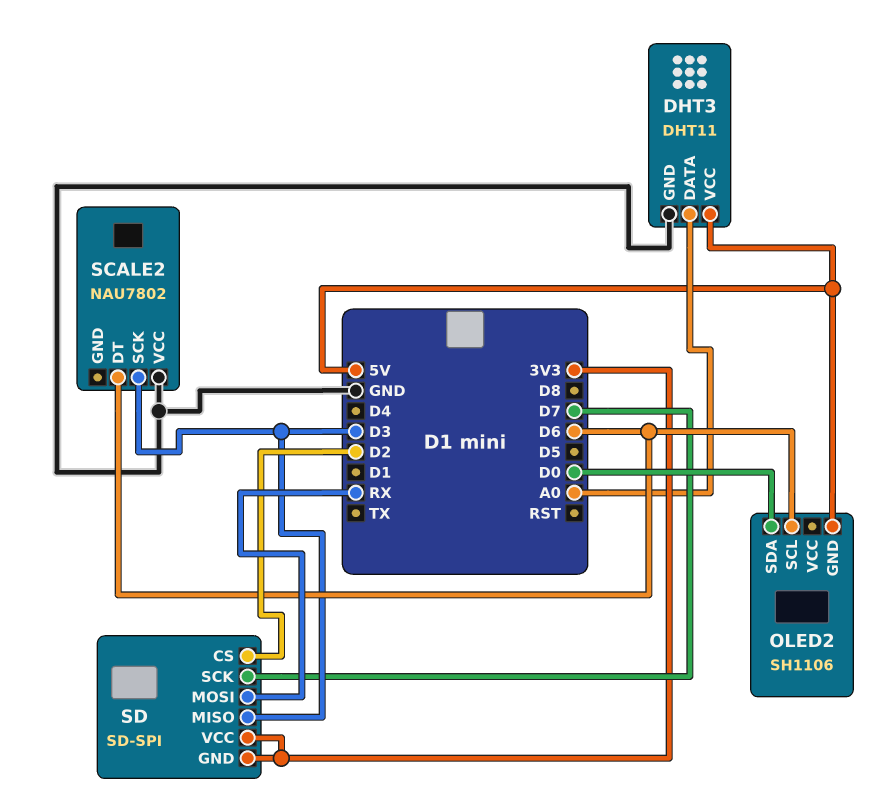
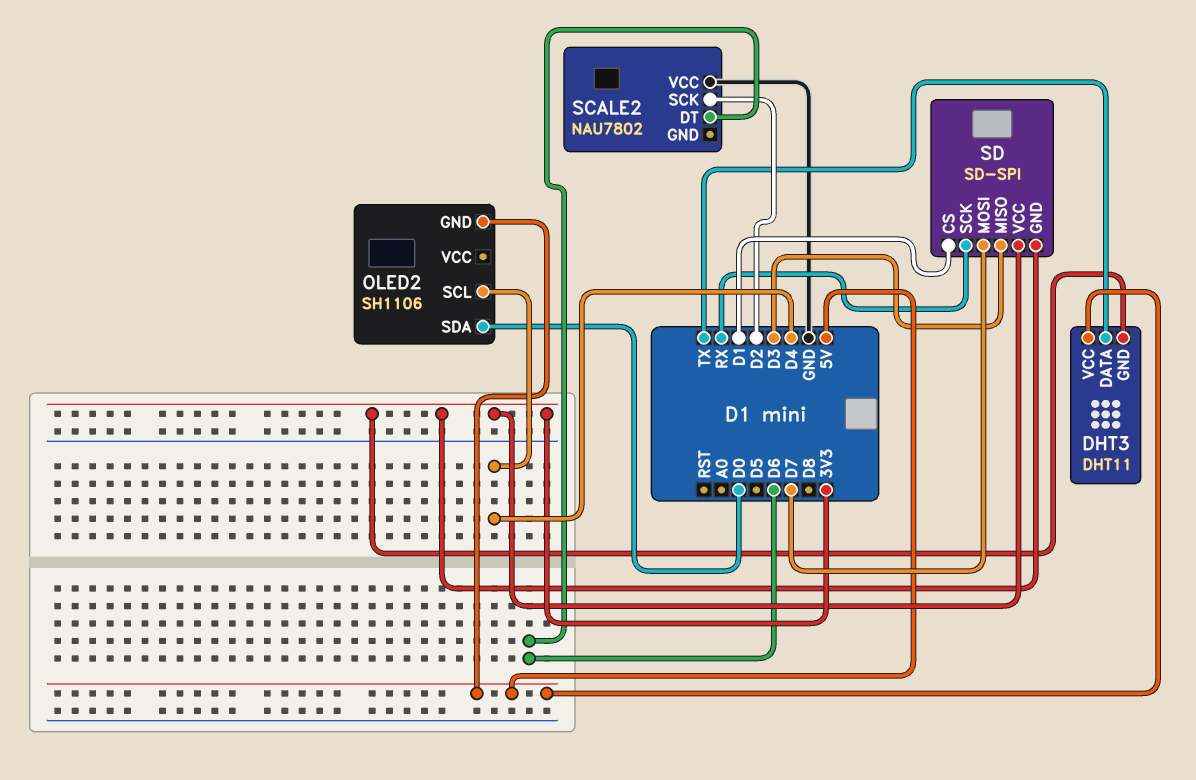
DHT3 pin DATA: A0 -> TX
DHT3 pin GND: GND -> 3V3
OLED2 pin SCL: D6 -> D4
SCALE2 pin SCK: D3 -> D2
SD pin CS: D2 -> D1
SD pin MOSI: RX -> D7
SD pin SCK: D7 -> RX

